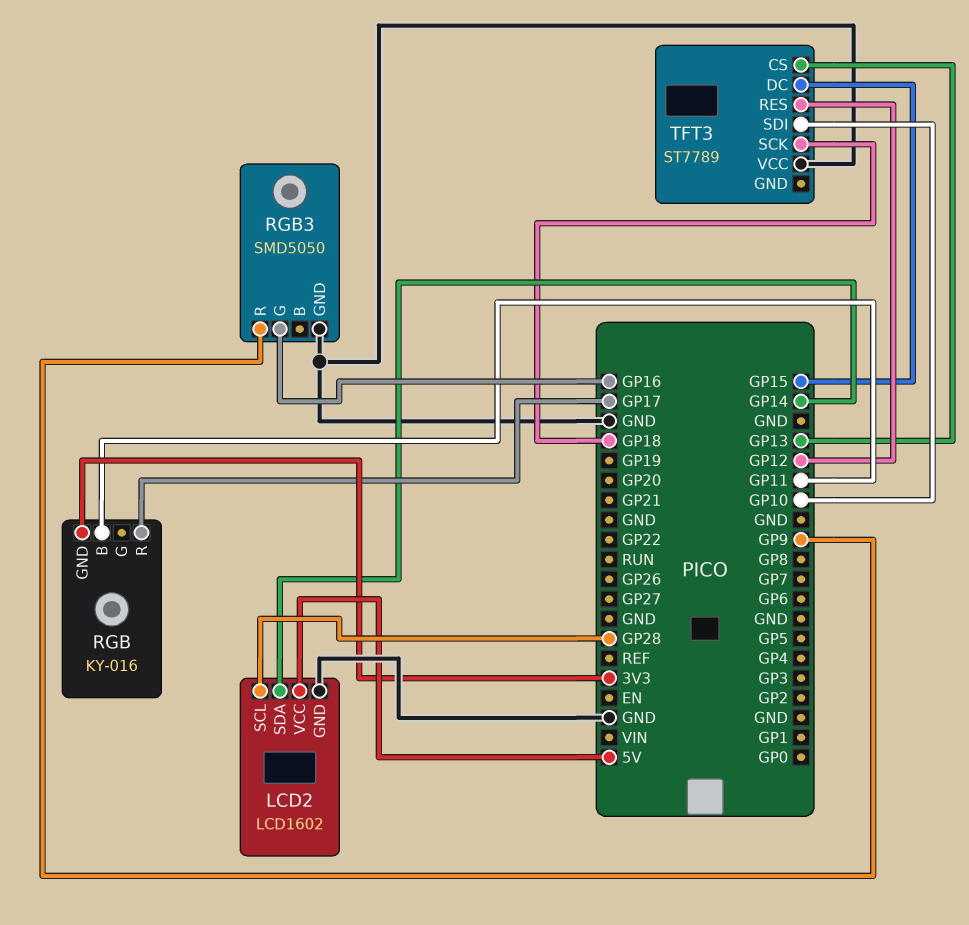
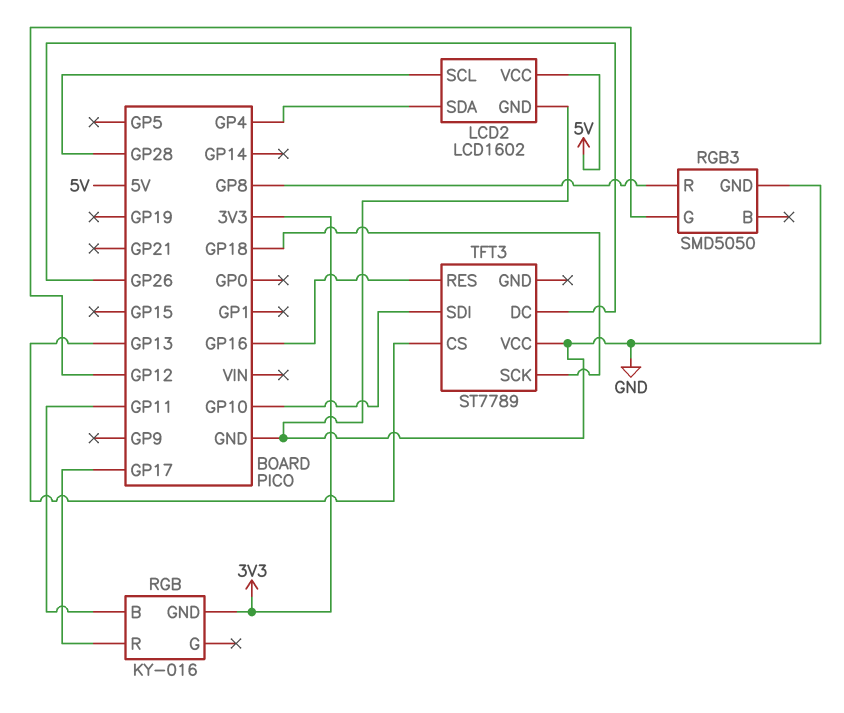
LCD2 pin SDA: GP14 -> GP4
RGB3 pin G: GP16 -> GP12
RGB3 pin R: GP9 -> GP8
TFT3 pin DC: GP15 -> GP26
TFT3 pin RES: GP12 -> GP16

